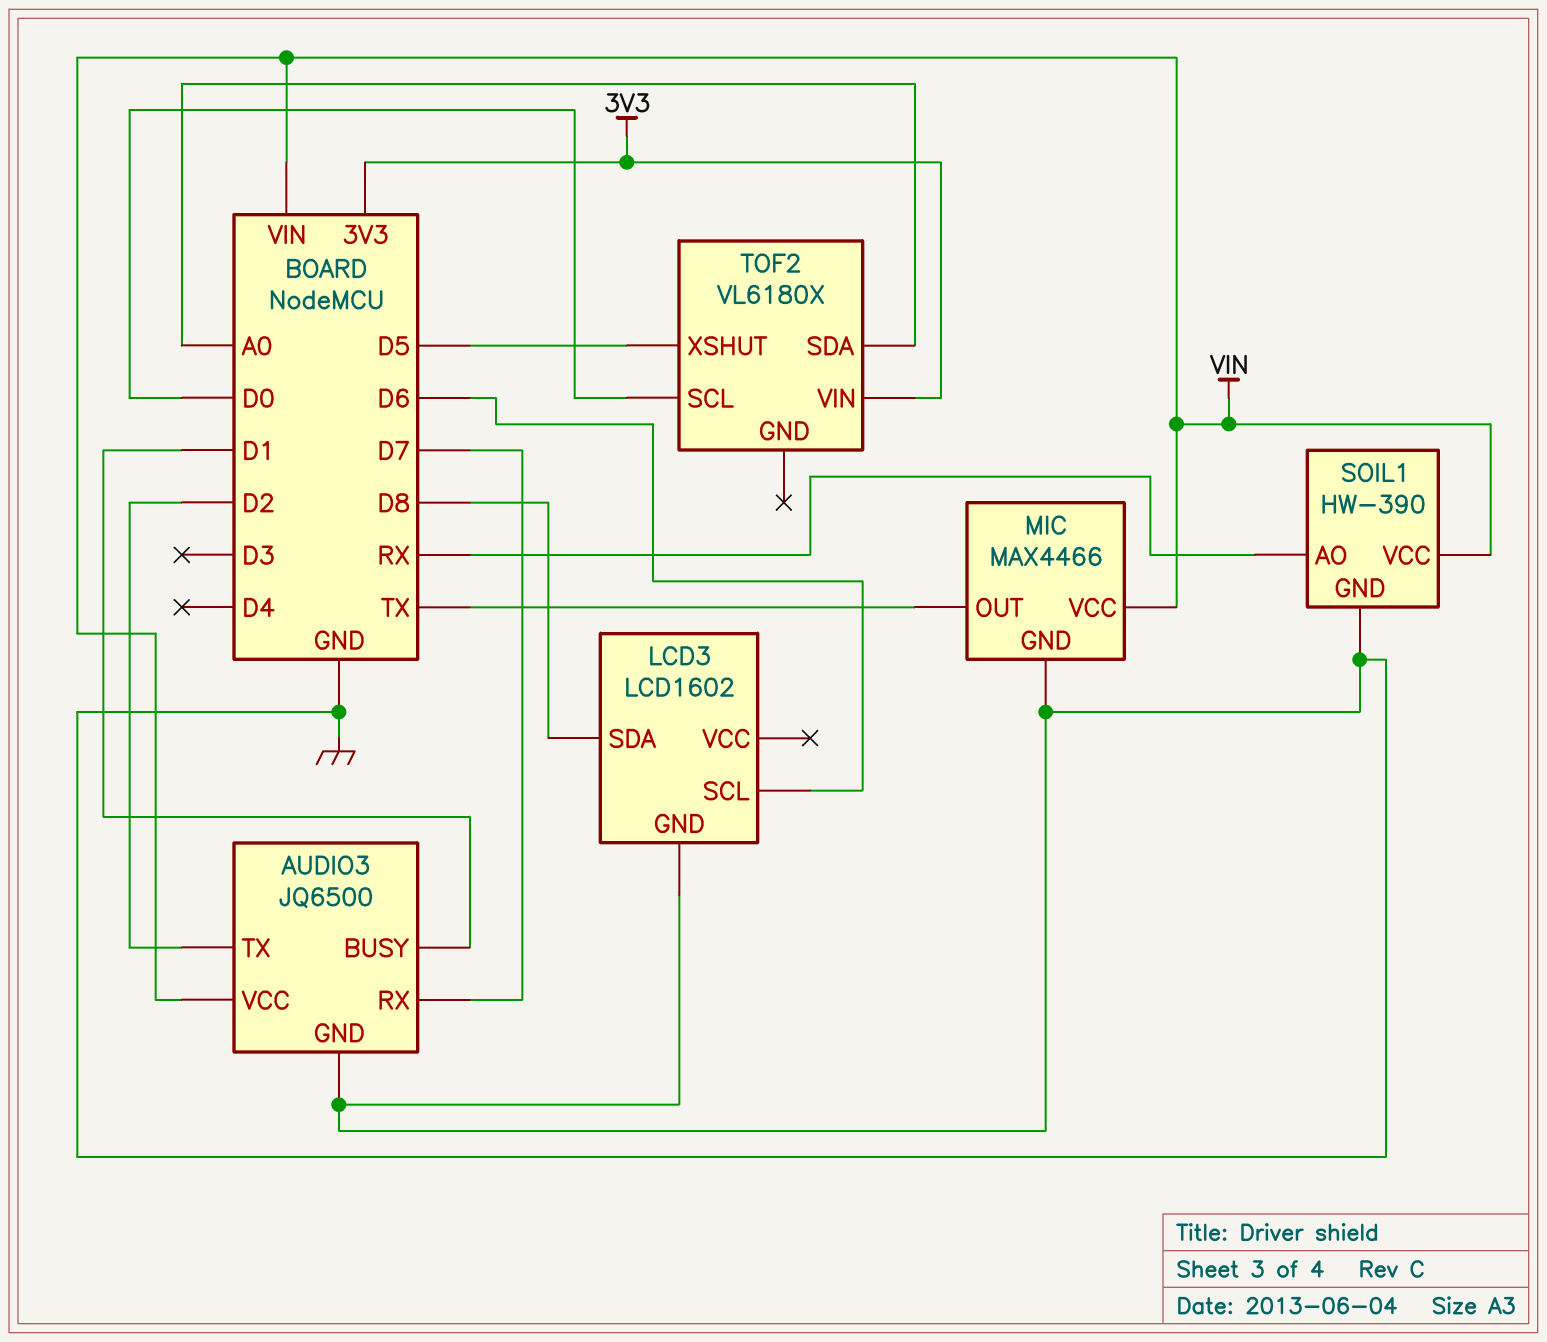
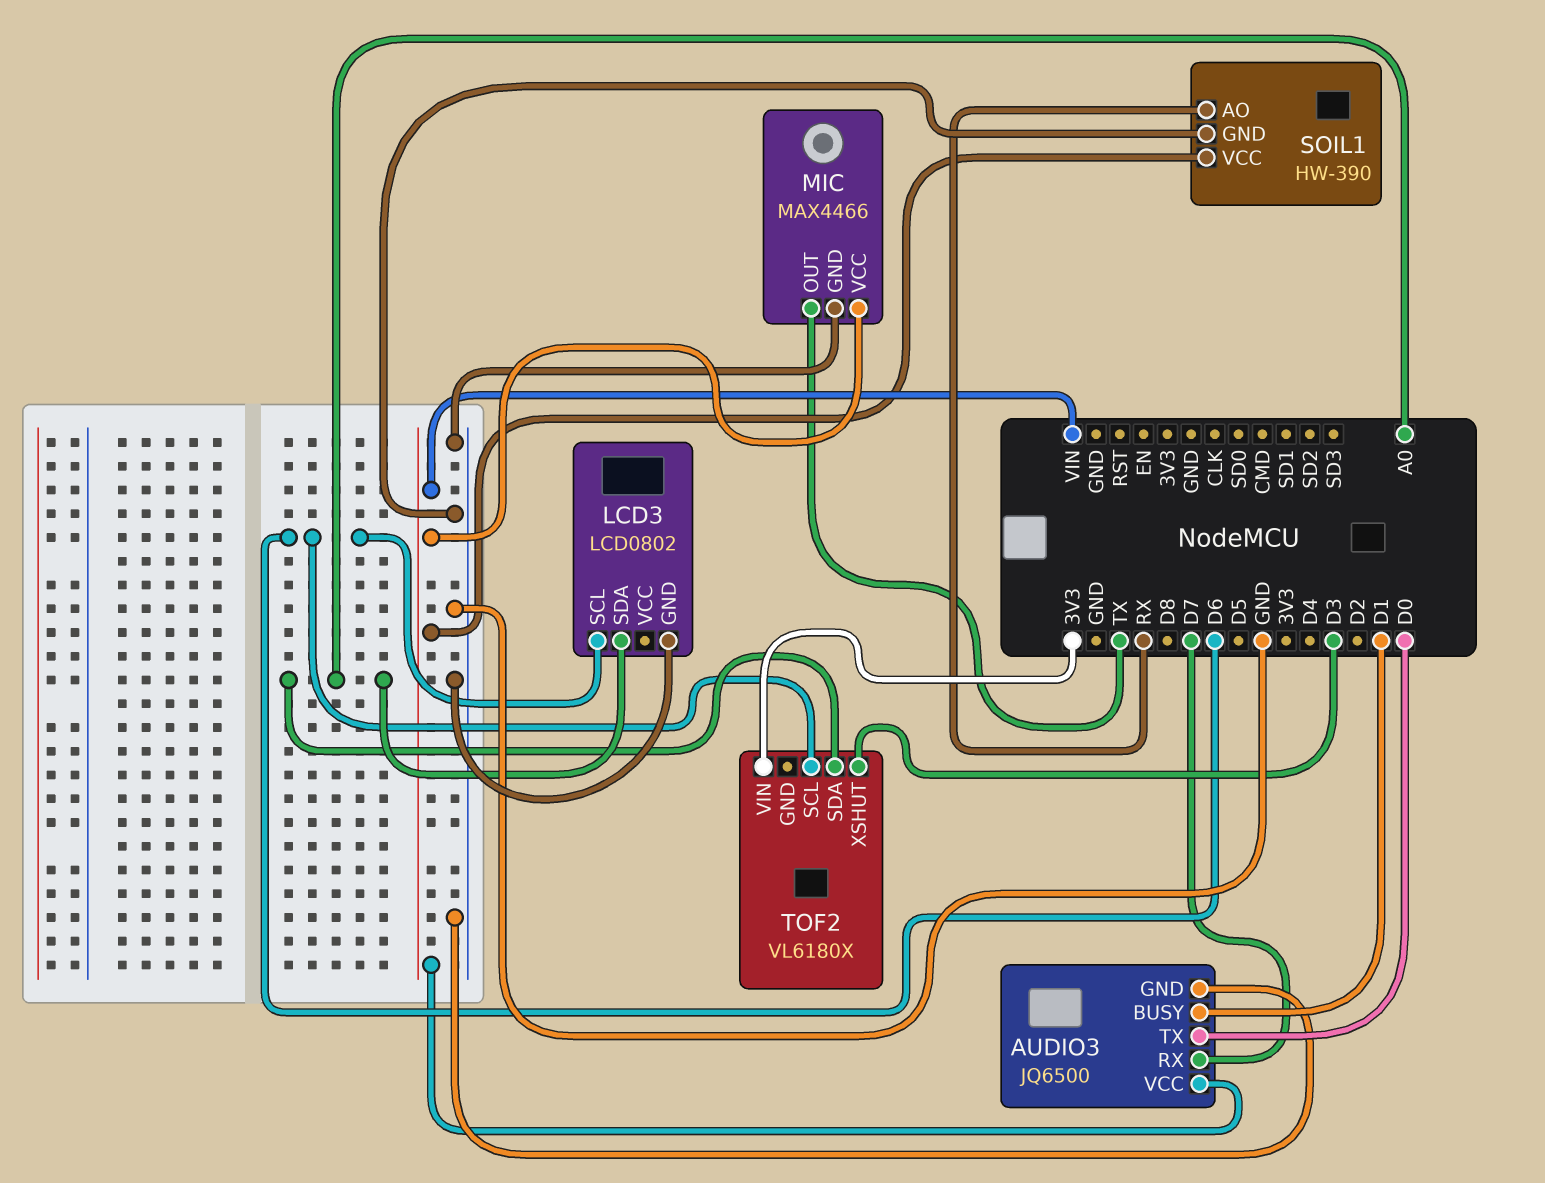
AUDIO3 pin TX: D2 -> D0
LCD3: LCD1602 -> LCD0802
LCD3 pin SDA: D8 -> A0
TOF2 pin SCL: D0 -> D6
TOF2 pin XSHUT: D5 -> D3

